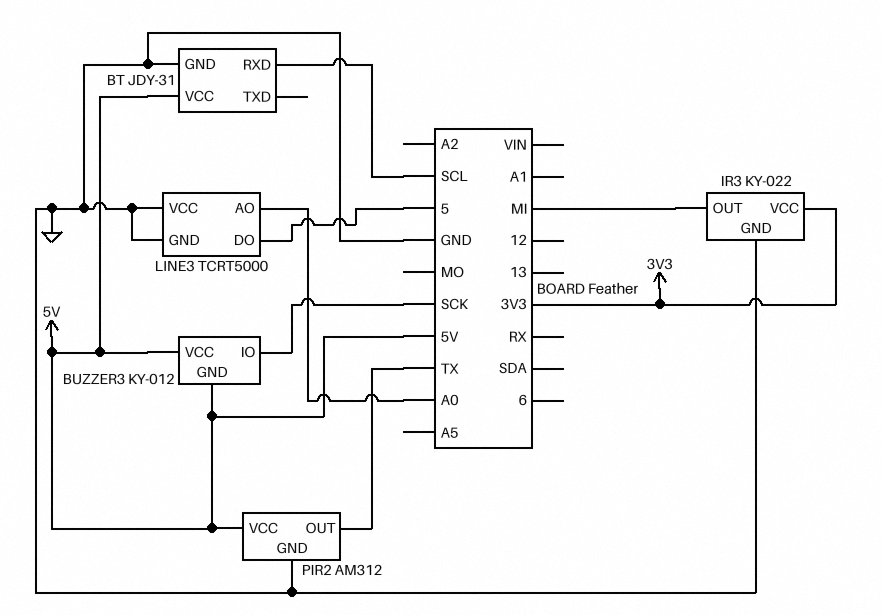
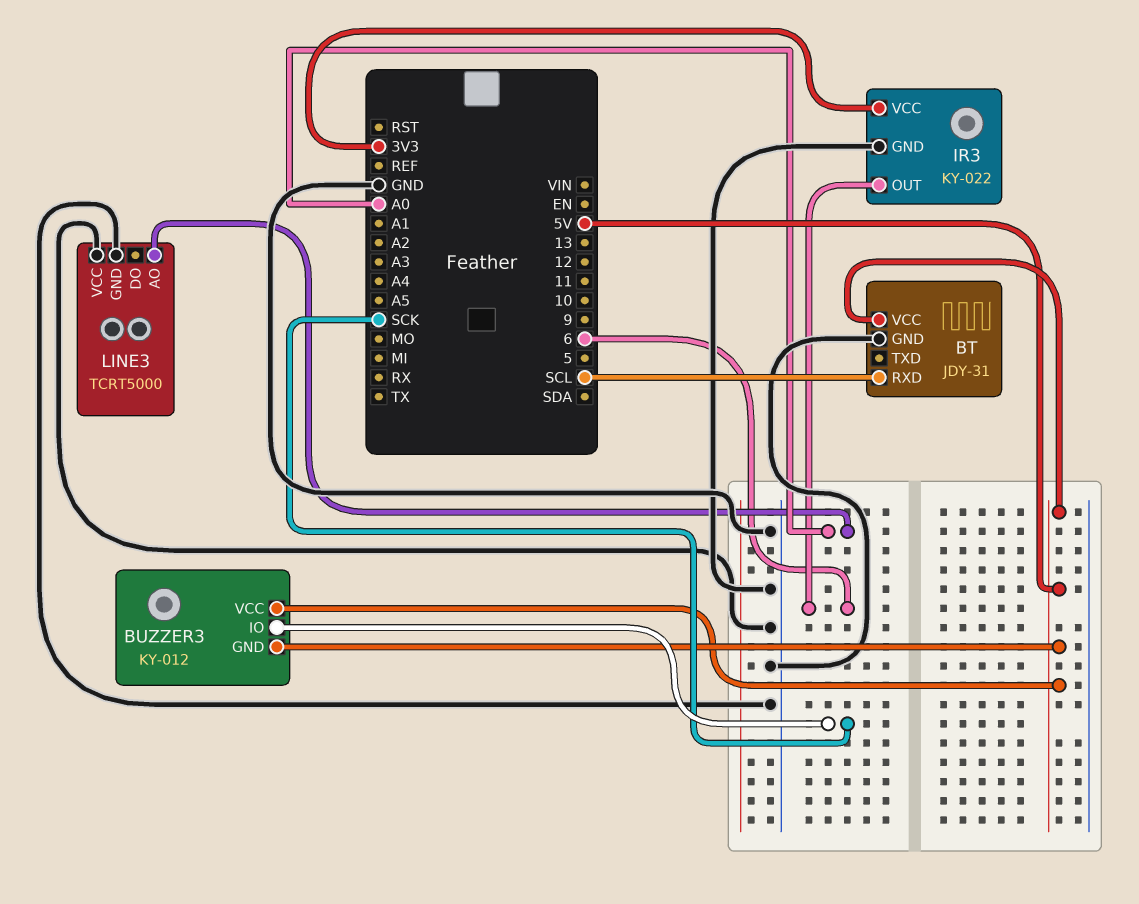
IR3 pin OUT: MI -> 6
LINE3 pin DO: 5 -> none
PIR2: AM312 -> none
PIR2 pin GND: GND -> none
PIR2 pin OUT: TX -> none
PIR2 pin VCC: 5V -> none

